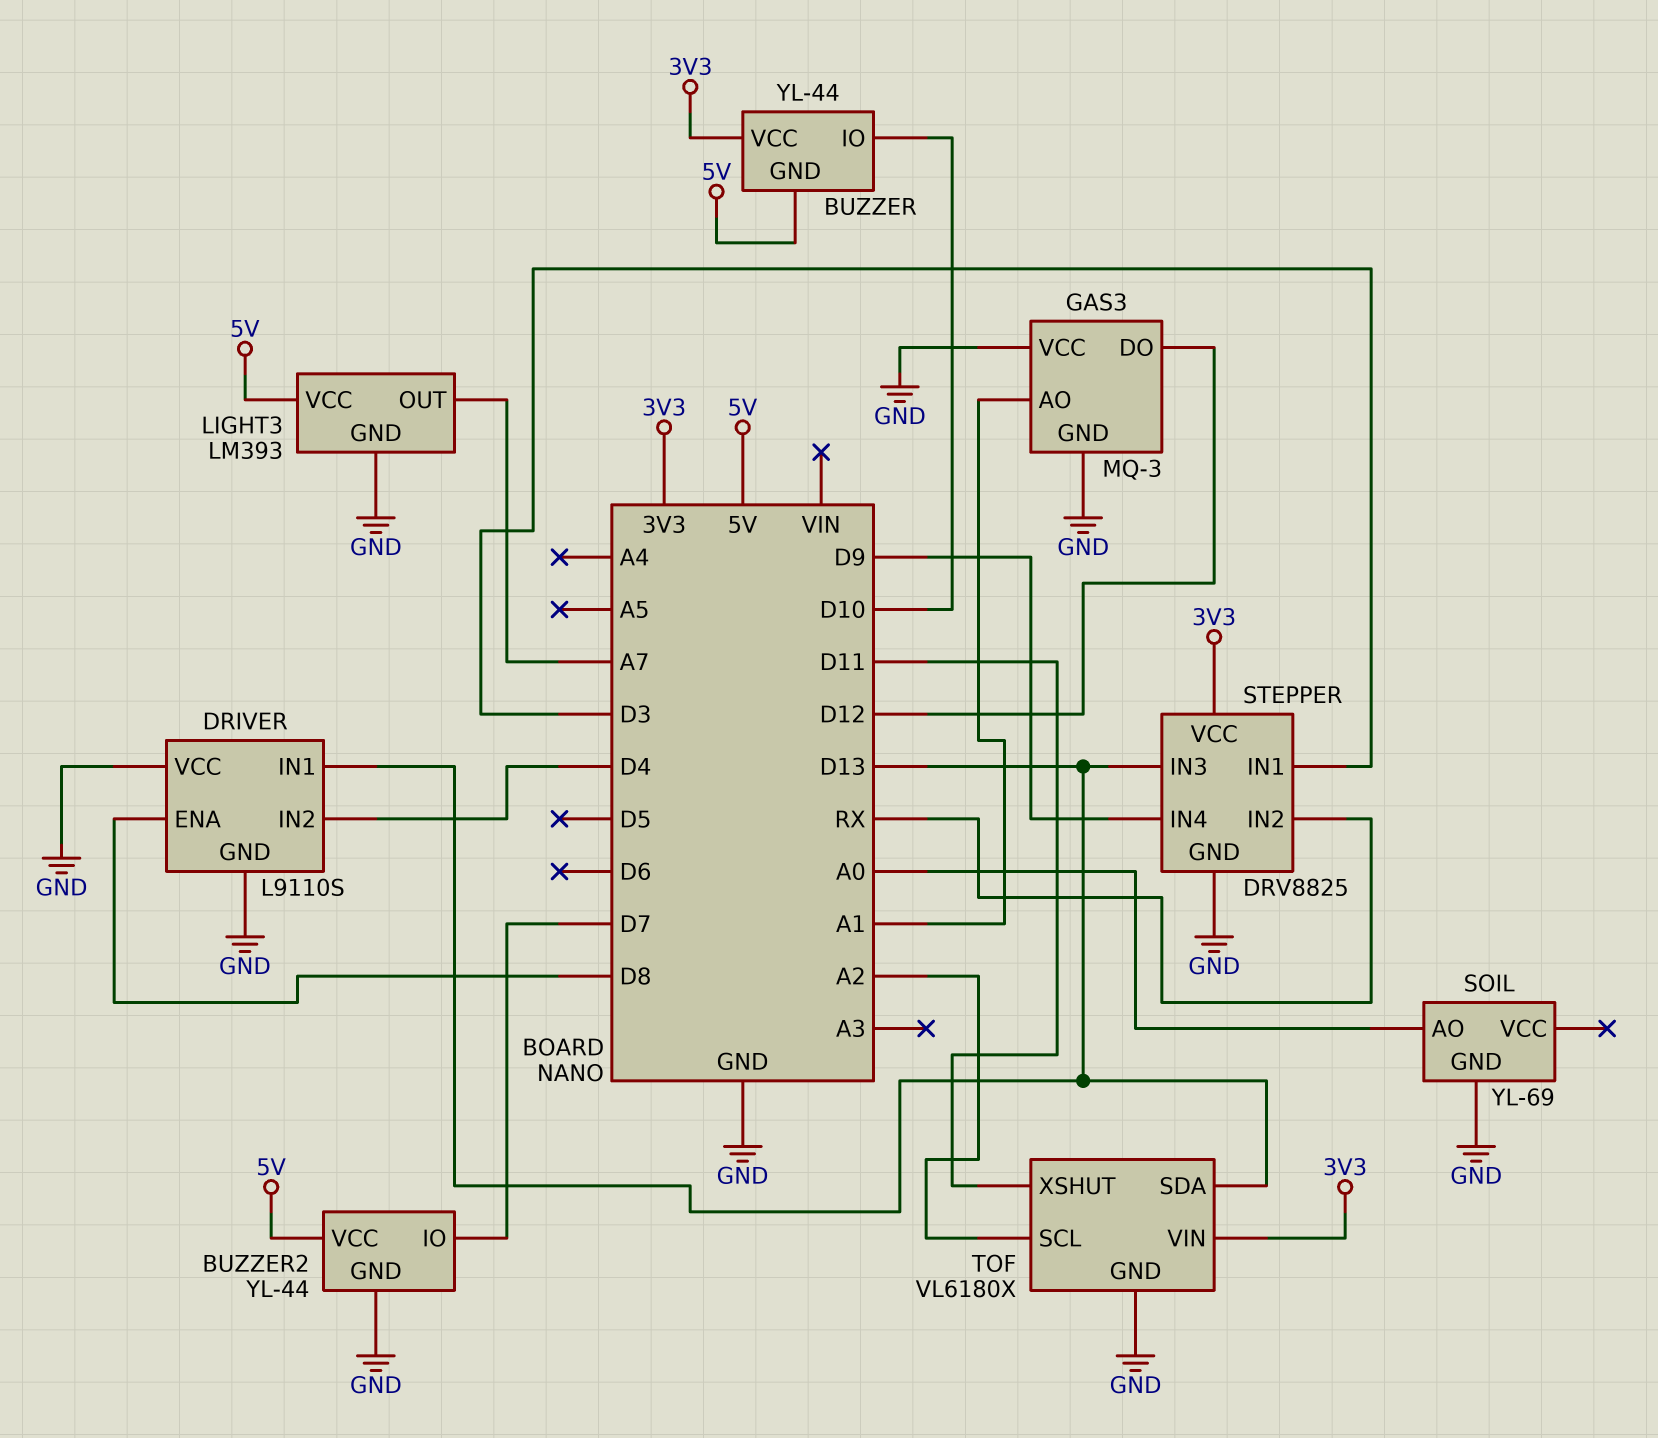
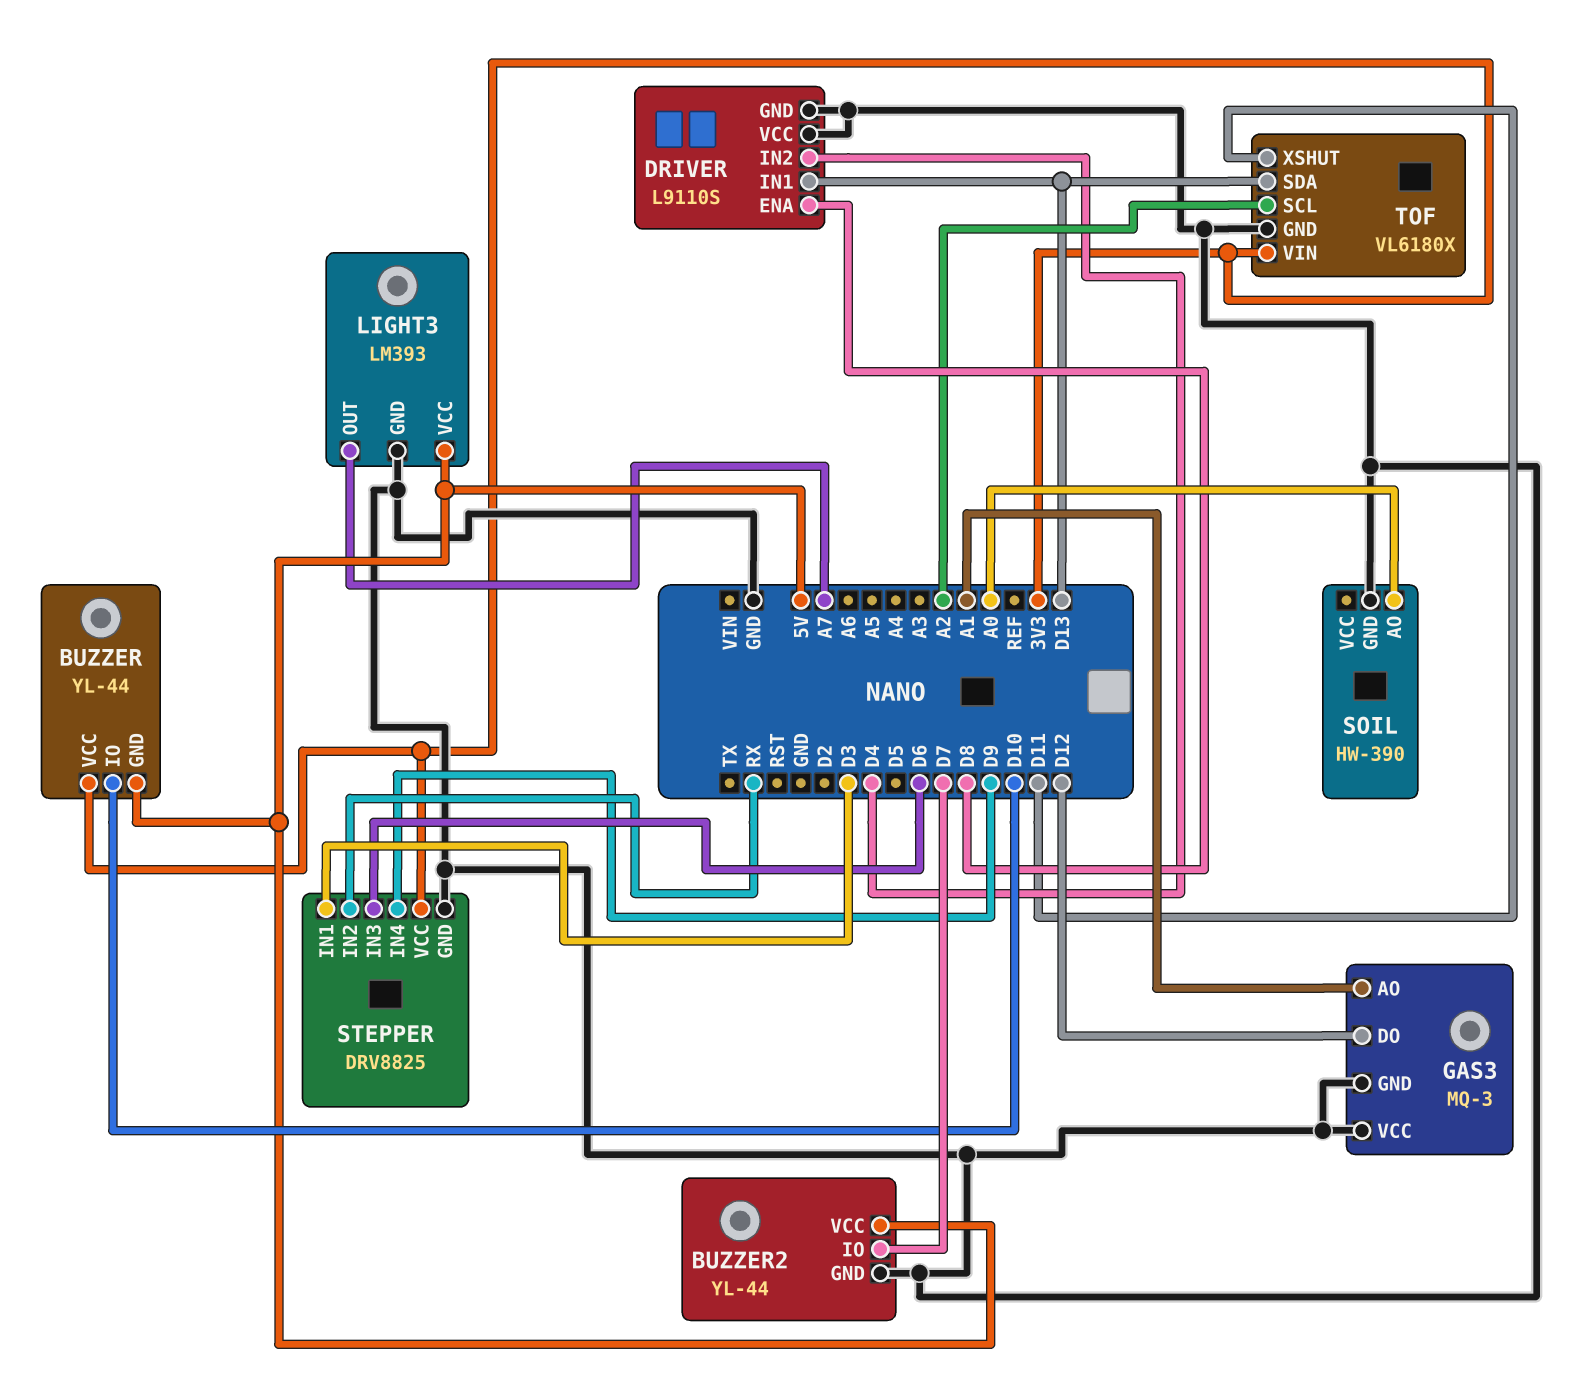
SOIL: YL-69 -> HW-390
STEPPER pin IN3: D13 -> D6

